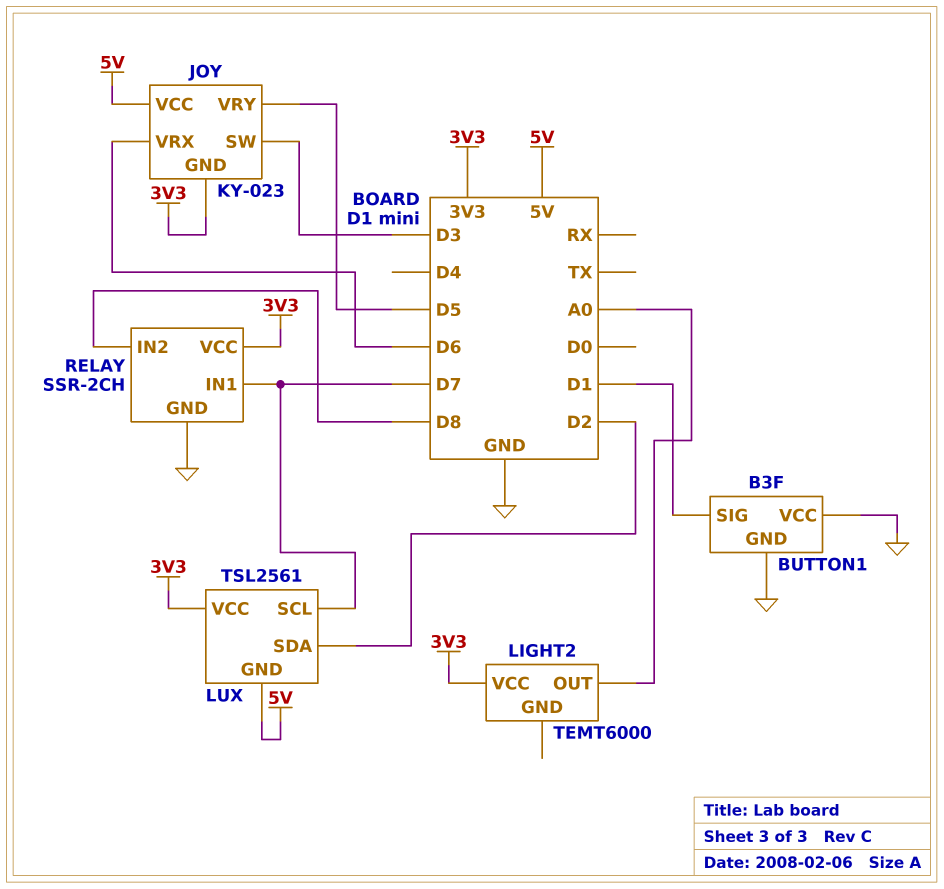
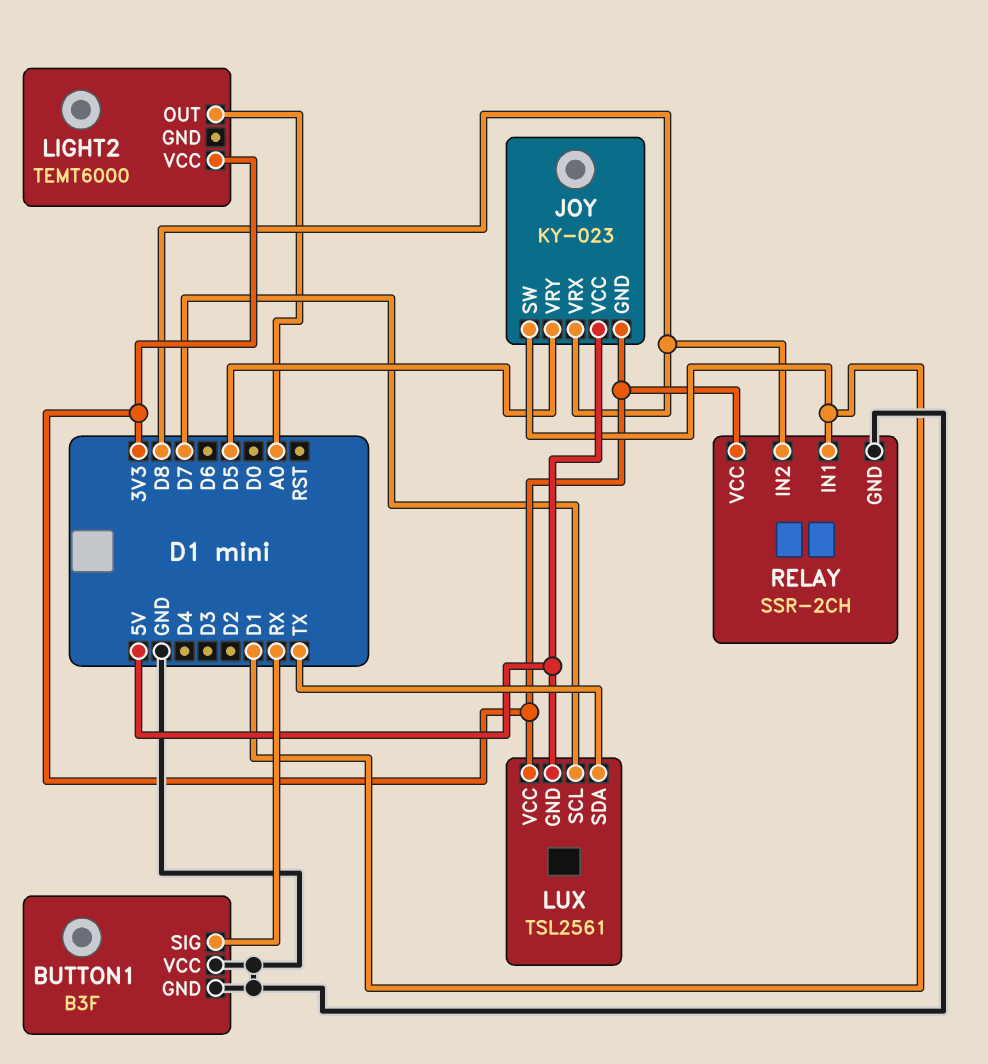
BUTTON1 pin SIG: D1 -> RX
JOY pin SW: D3 -> D1
JOY pin VRX: D6 -> D8
LUX pin SDA: D2 -> TX
RELAY pin IN1: D7 -> D1

